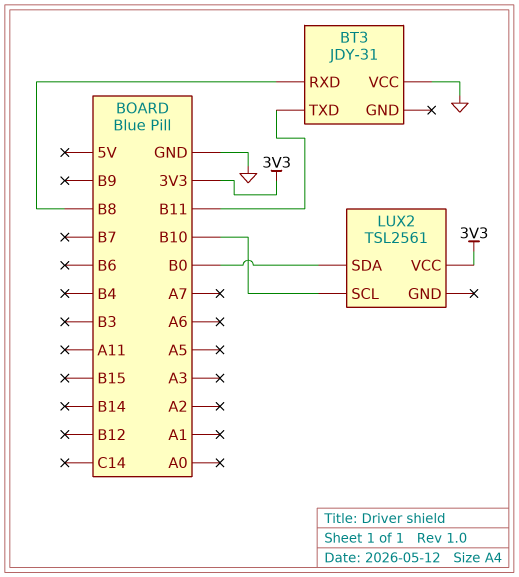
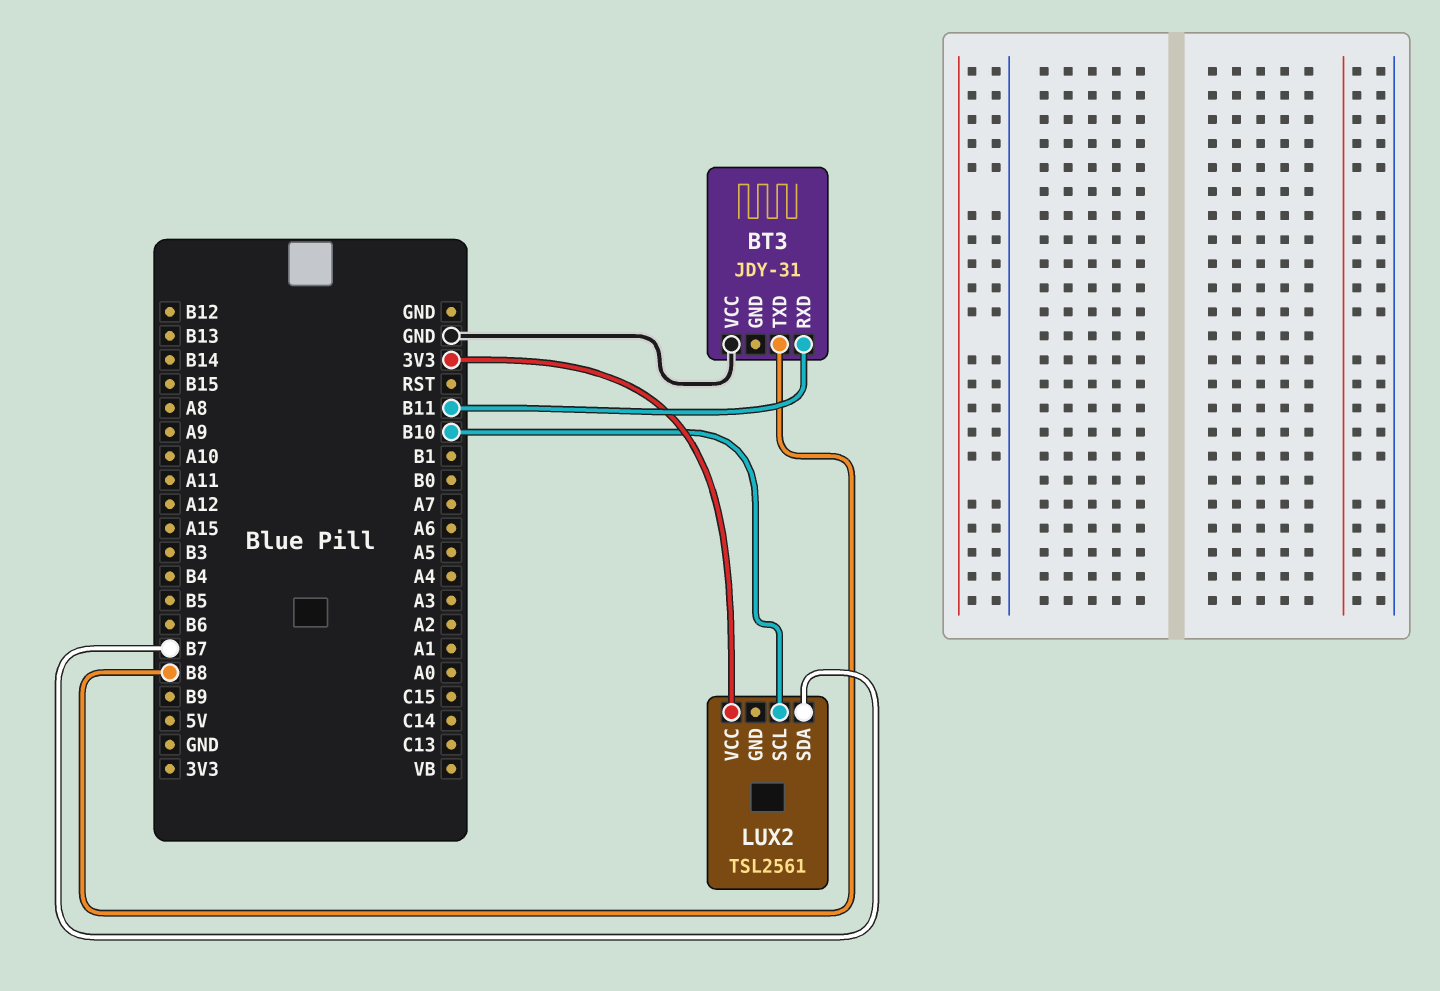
BT3 pin RXD: B8 -> B11
BT3 pin TXD: B11 -> B8
LUX2 pin SDA: B0 -> B7

